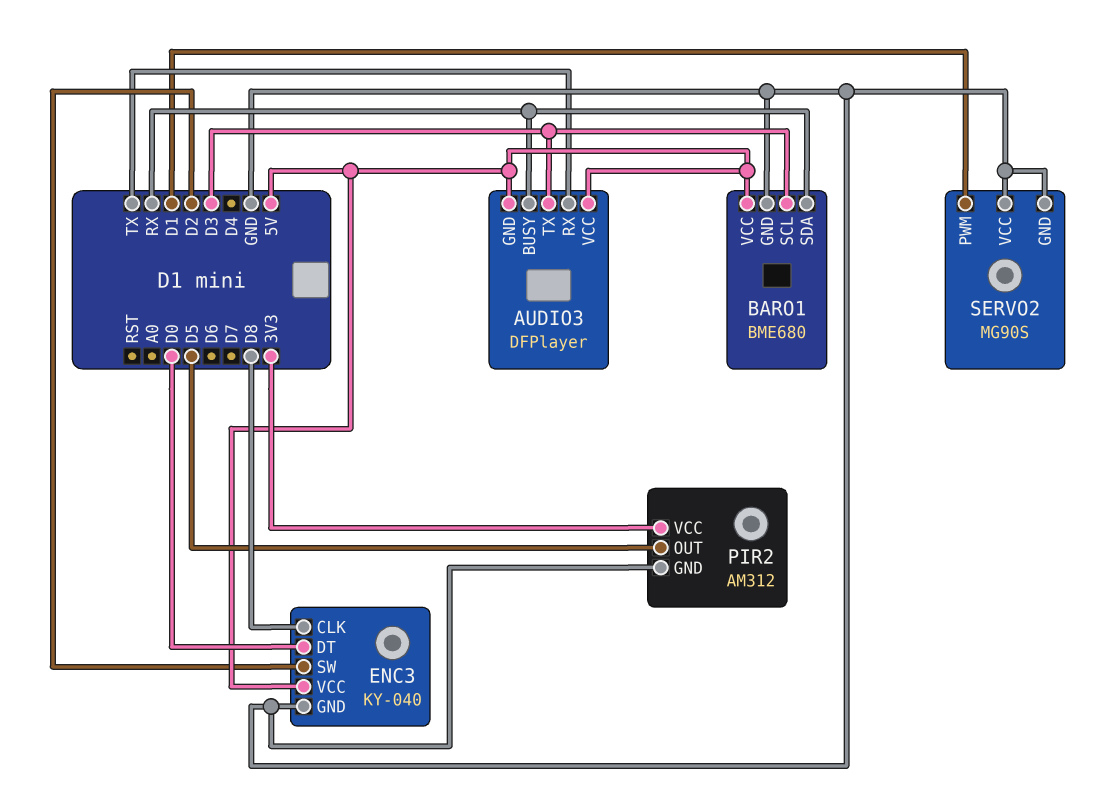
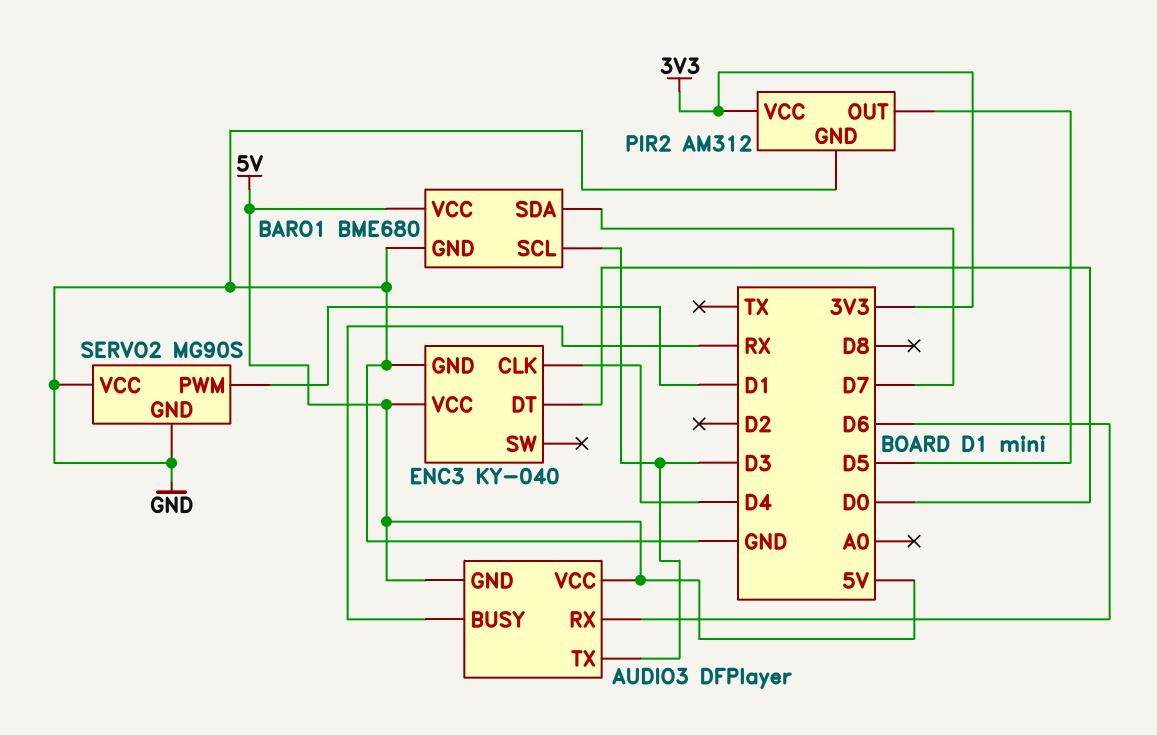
AUDIO3 pin RX: TX -> D6
BARO1 pin SDA: RX -> D7
ENC3 pin CLK: D8 -> D4
ENC3 pin SW: D2 -> none

